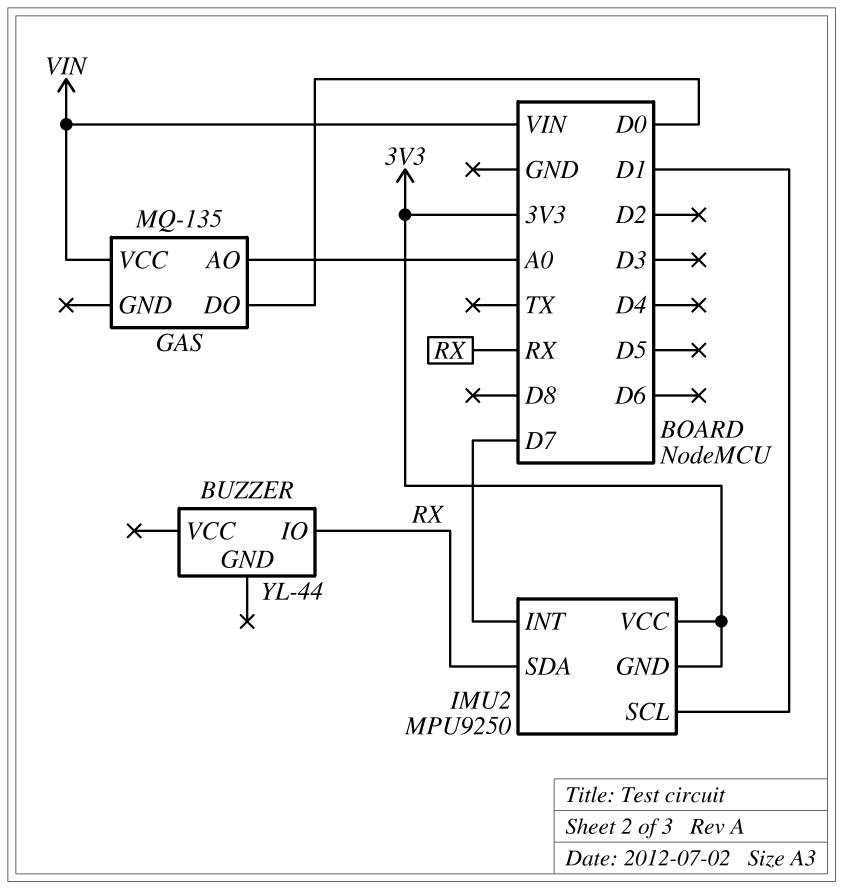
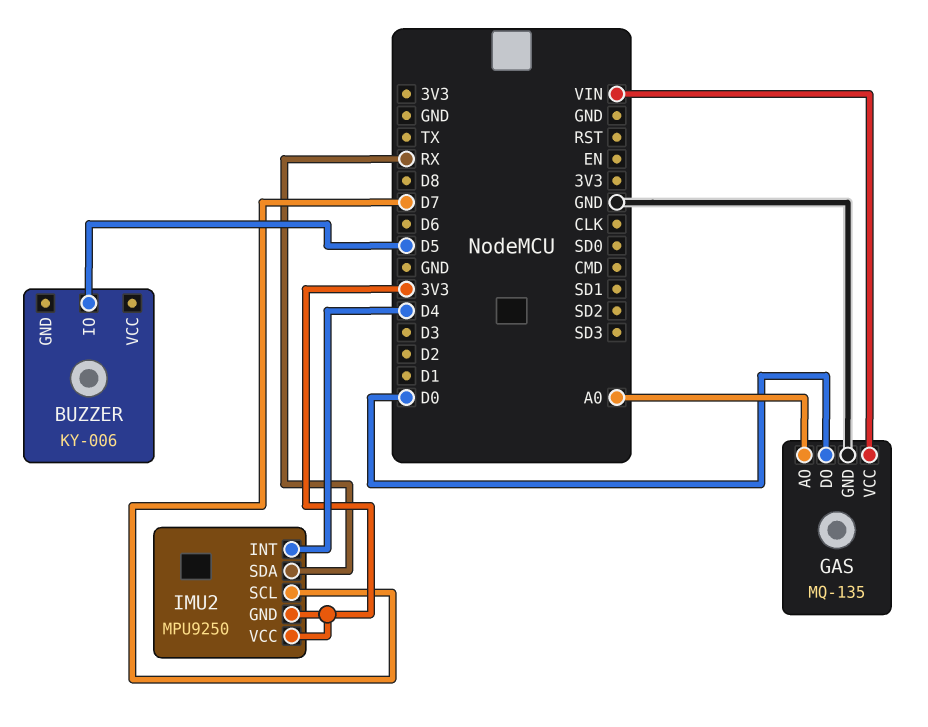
BUZZER: YL-44 -> KY-006
BUZZER pin IO: RX -> D5
GAS pin GND: none -> GND
IMU2 pin INT: D7 -> D4
IMU2 pin SCL: D1 -> D7

